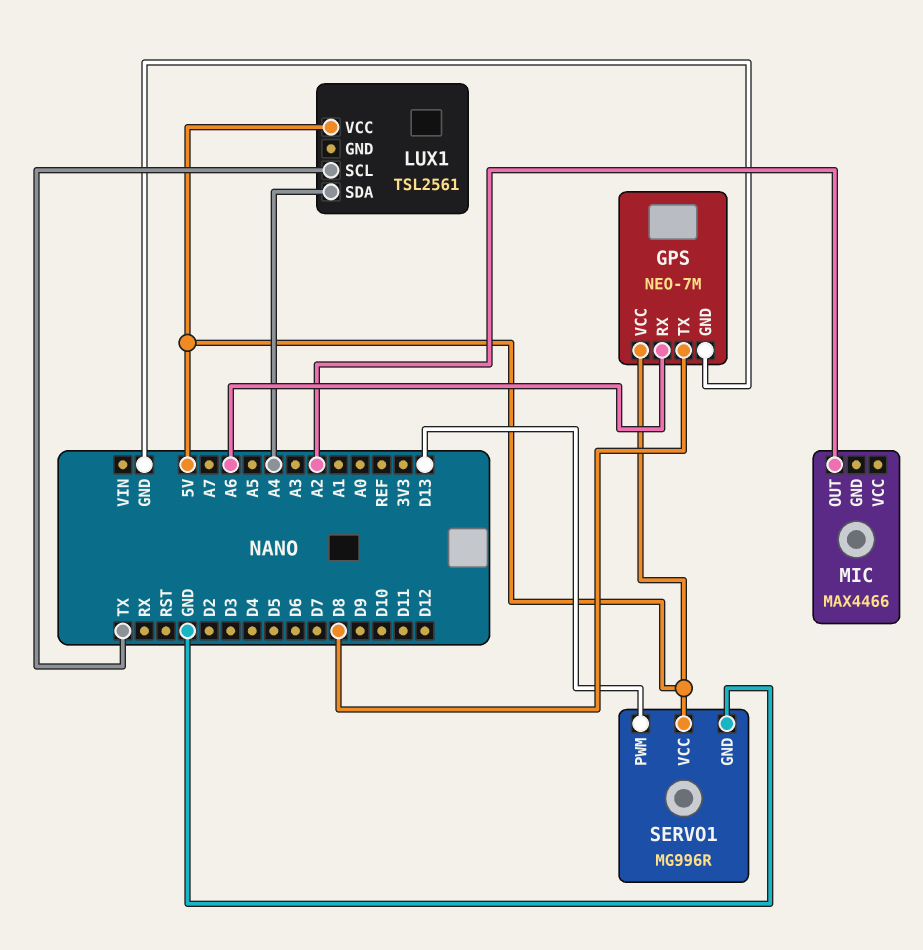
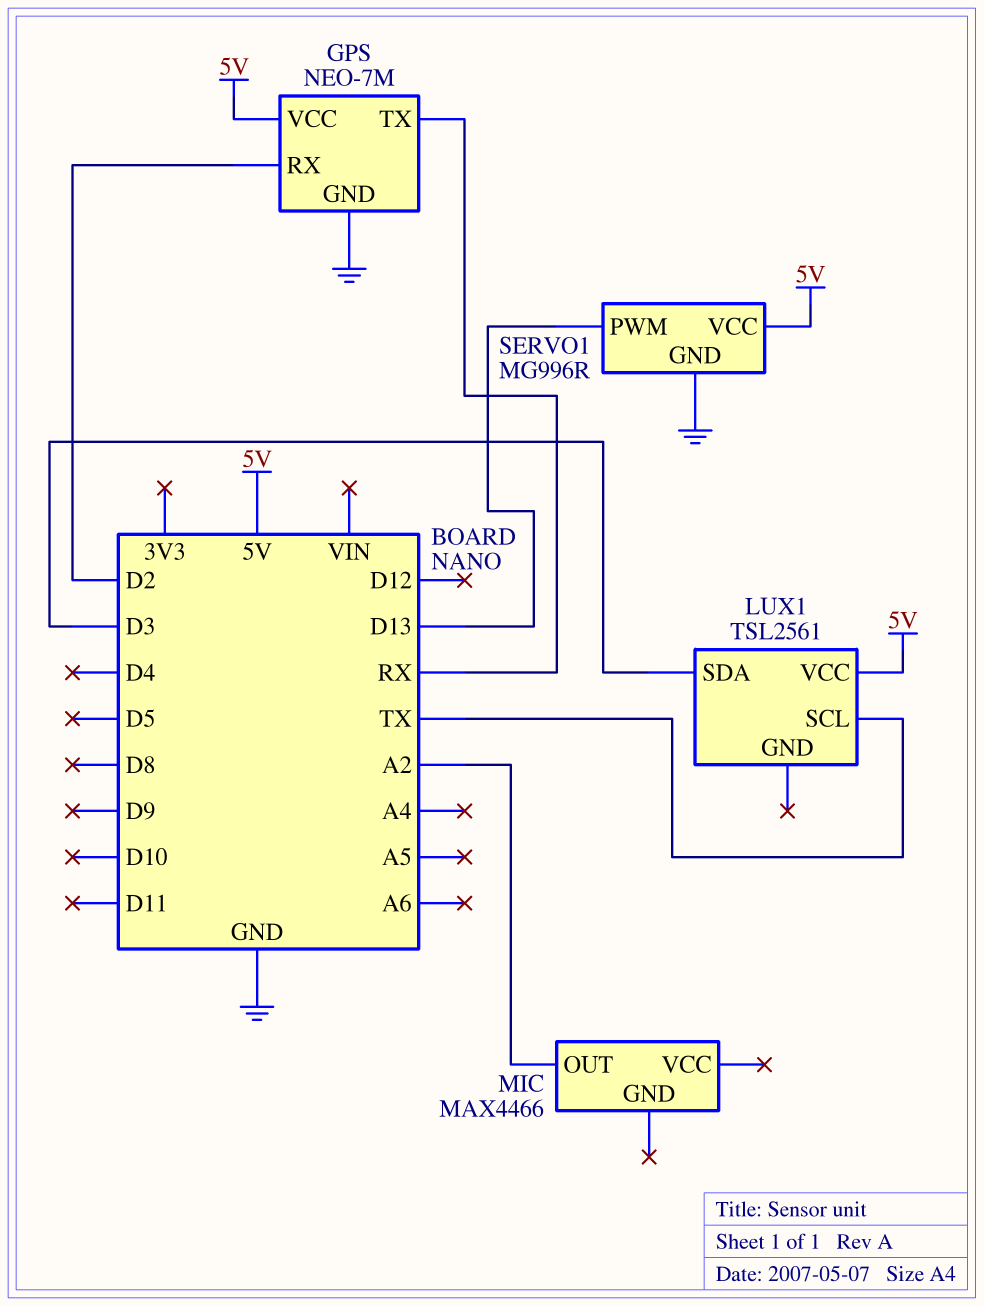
GPS pin RX: A6 -> D2
GPS pin TX: D8 -> RX
LUX1 pin SDA: A4 -> D3

